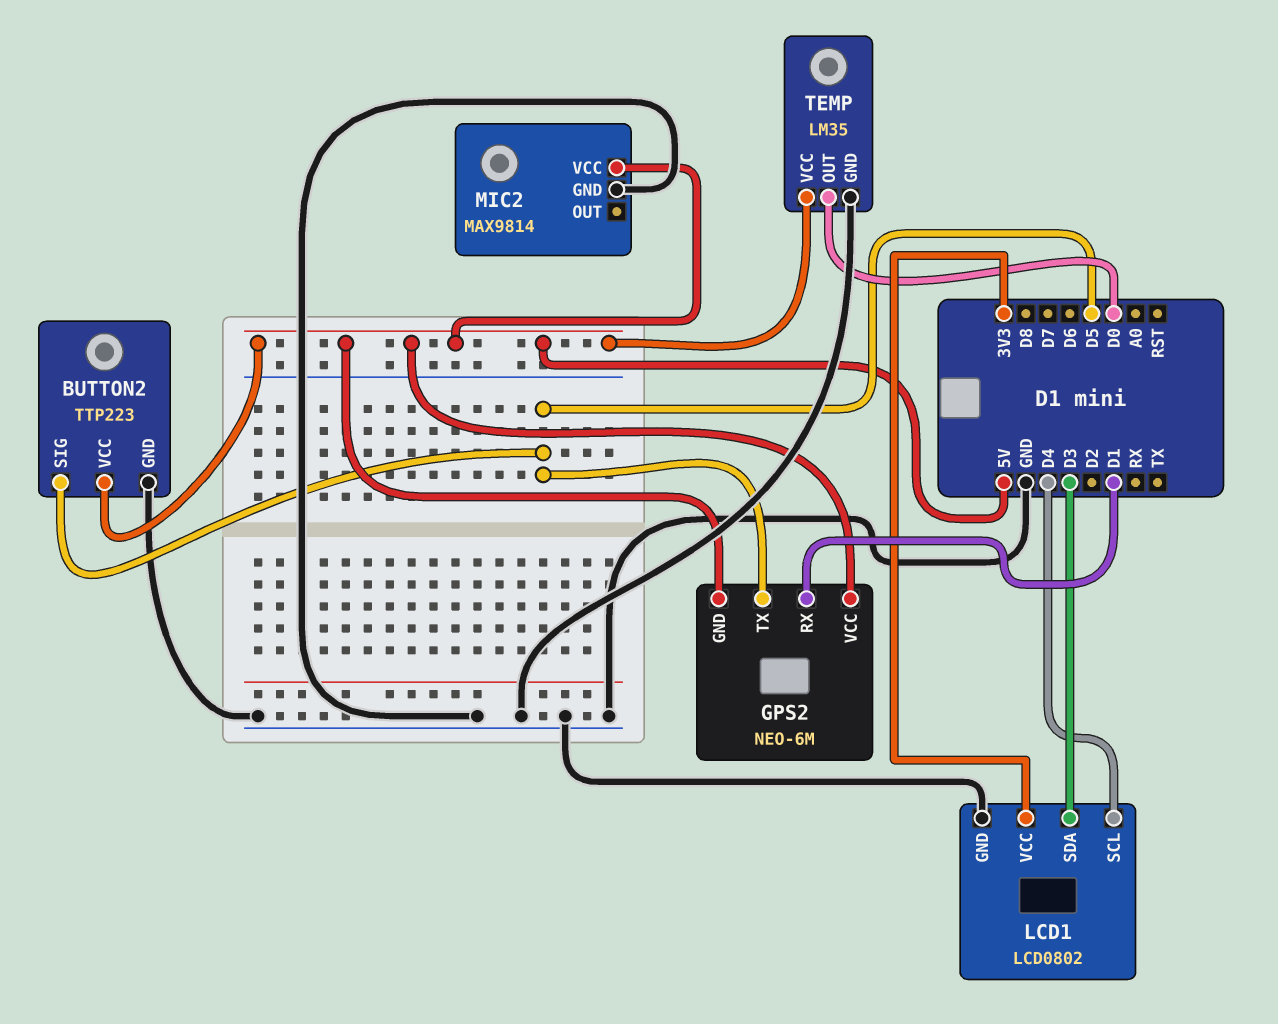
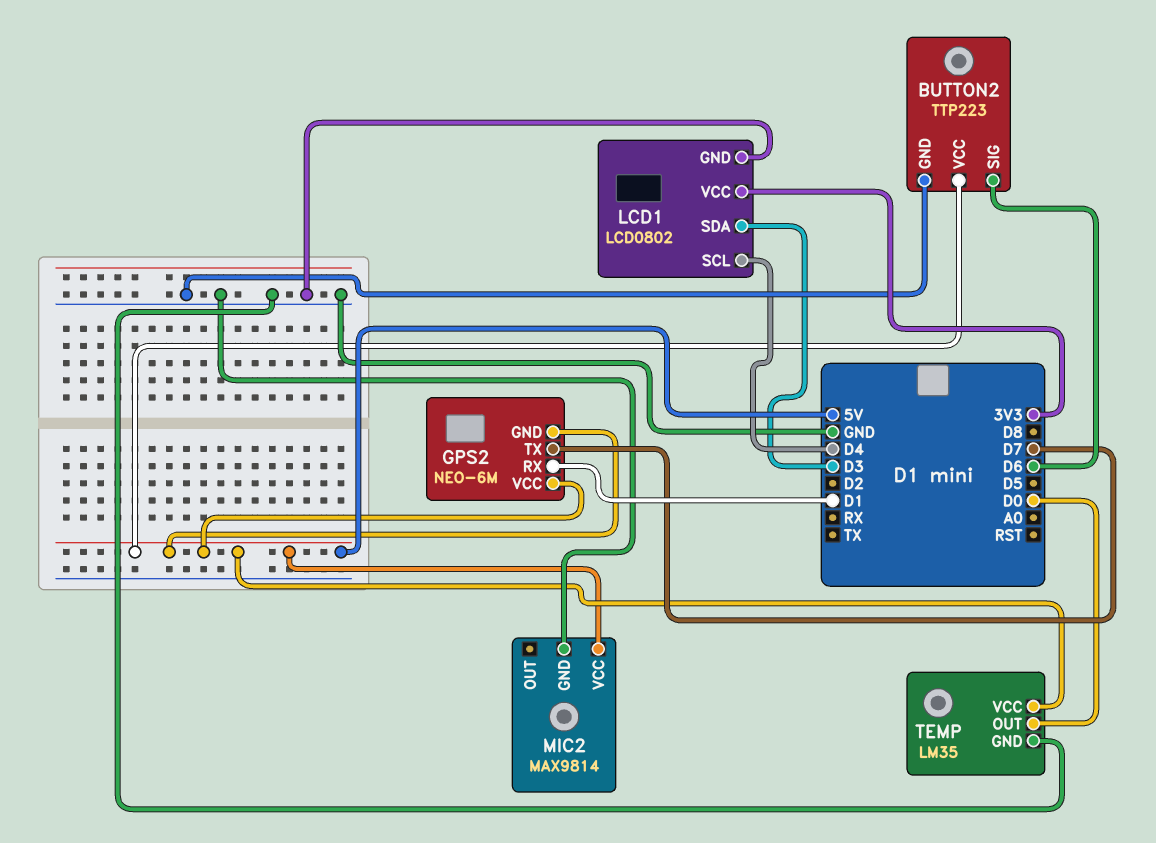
BUTTON2 pin SIG: D5 -> D6
GPS2 pin TX: D5 -> D7

